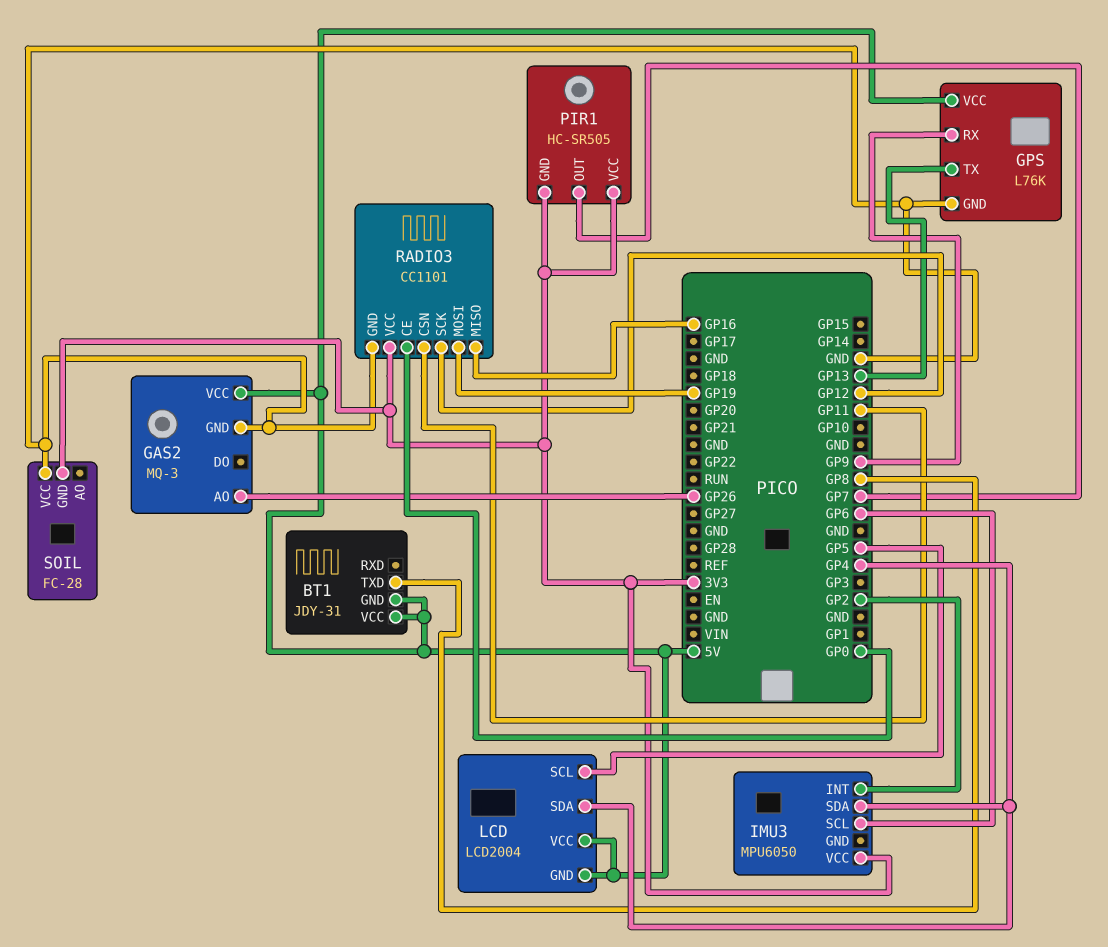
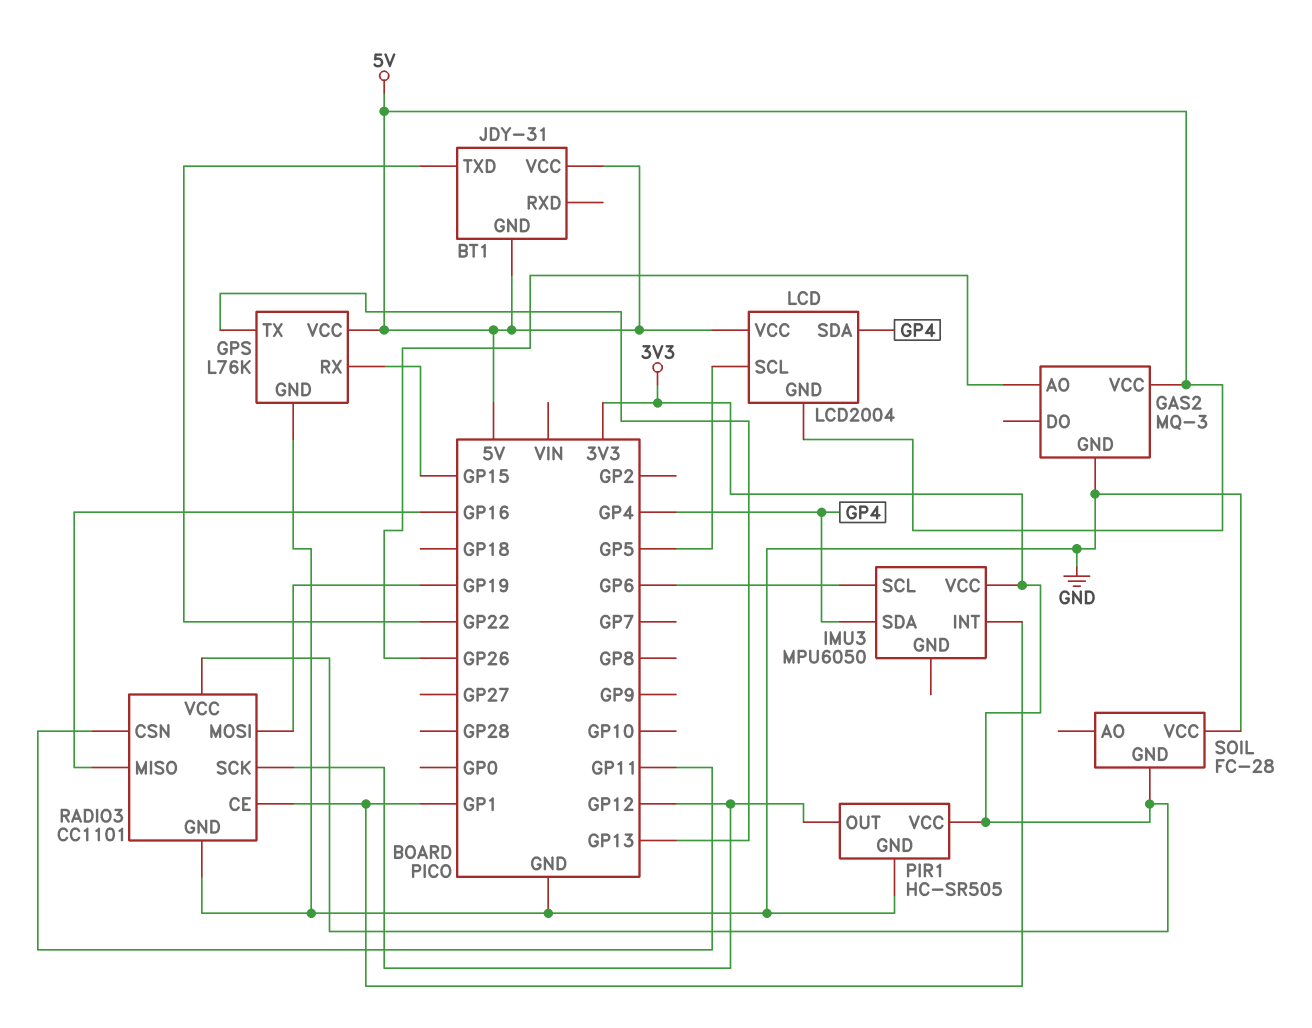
BT1 pin TXD: GP8 -> GP22
GPS pin RX: GP9 -> GP15
IMU3 pin INT: GP2 -> GP1
PIR1 pin GND: 3V3 -> GND
PIR1 pin OUT: GP7 -> GP12
RADIO3 pin CE: GP0 -> GP1

